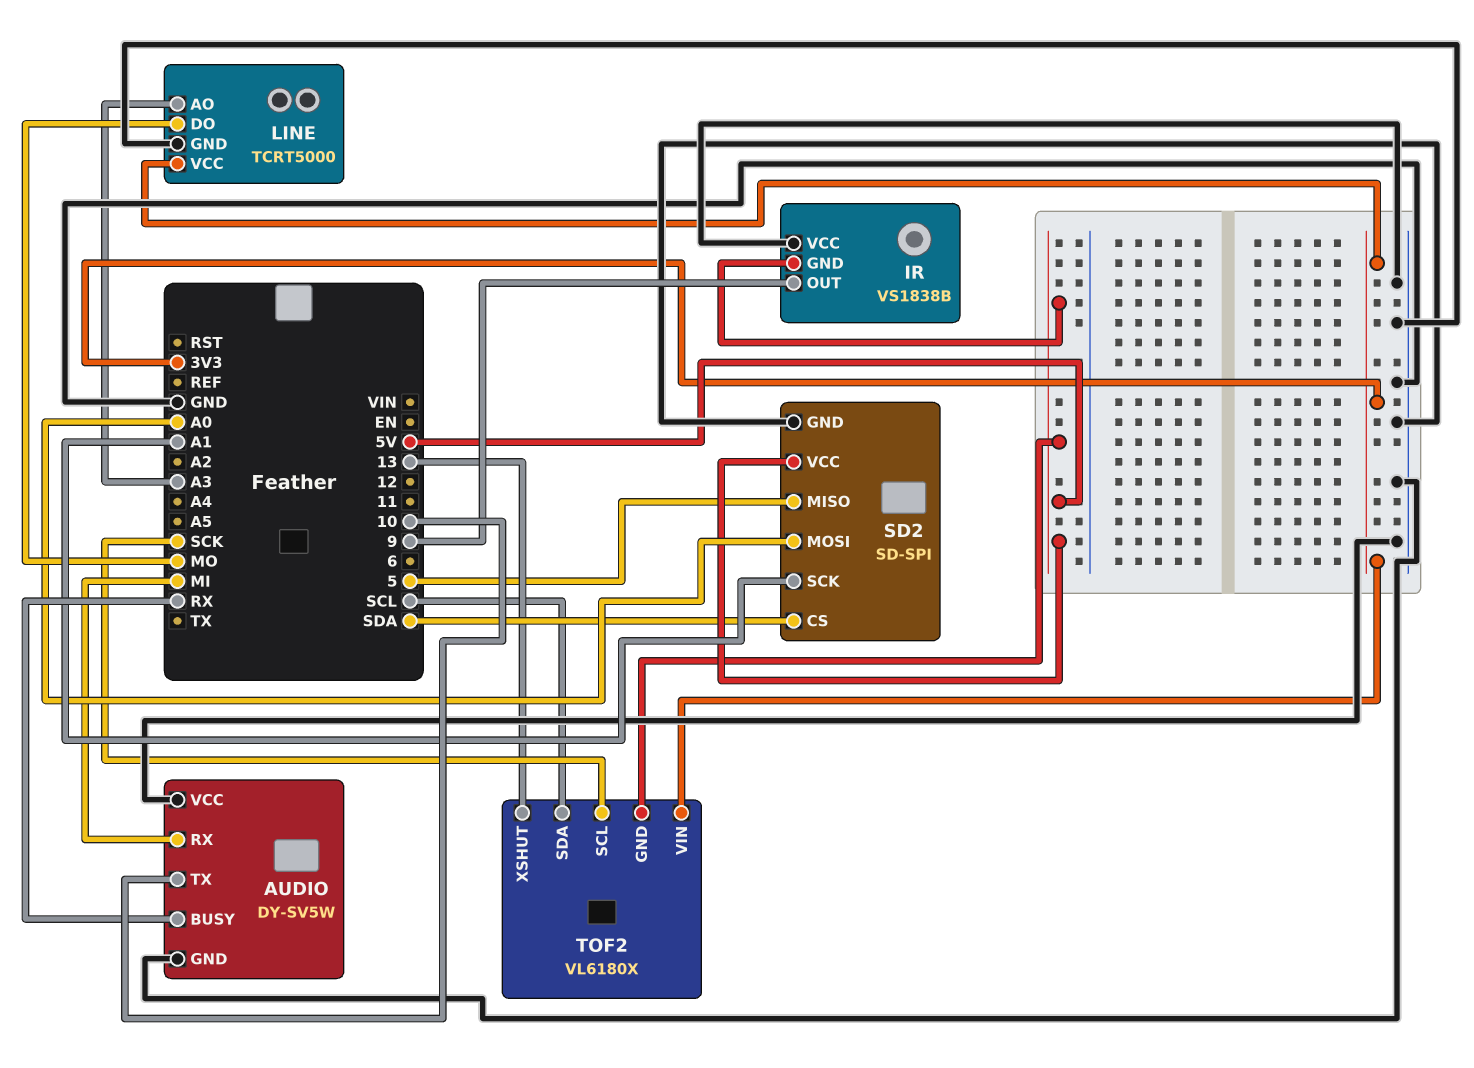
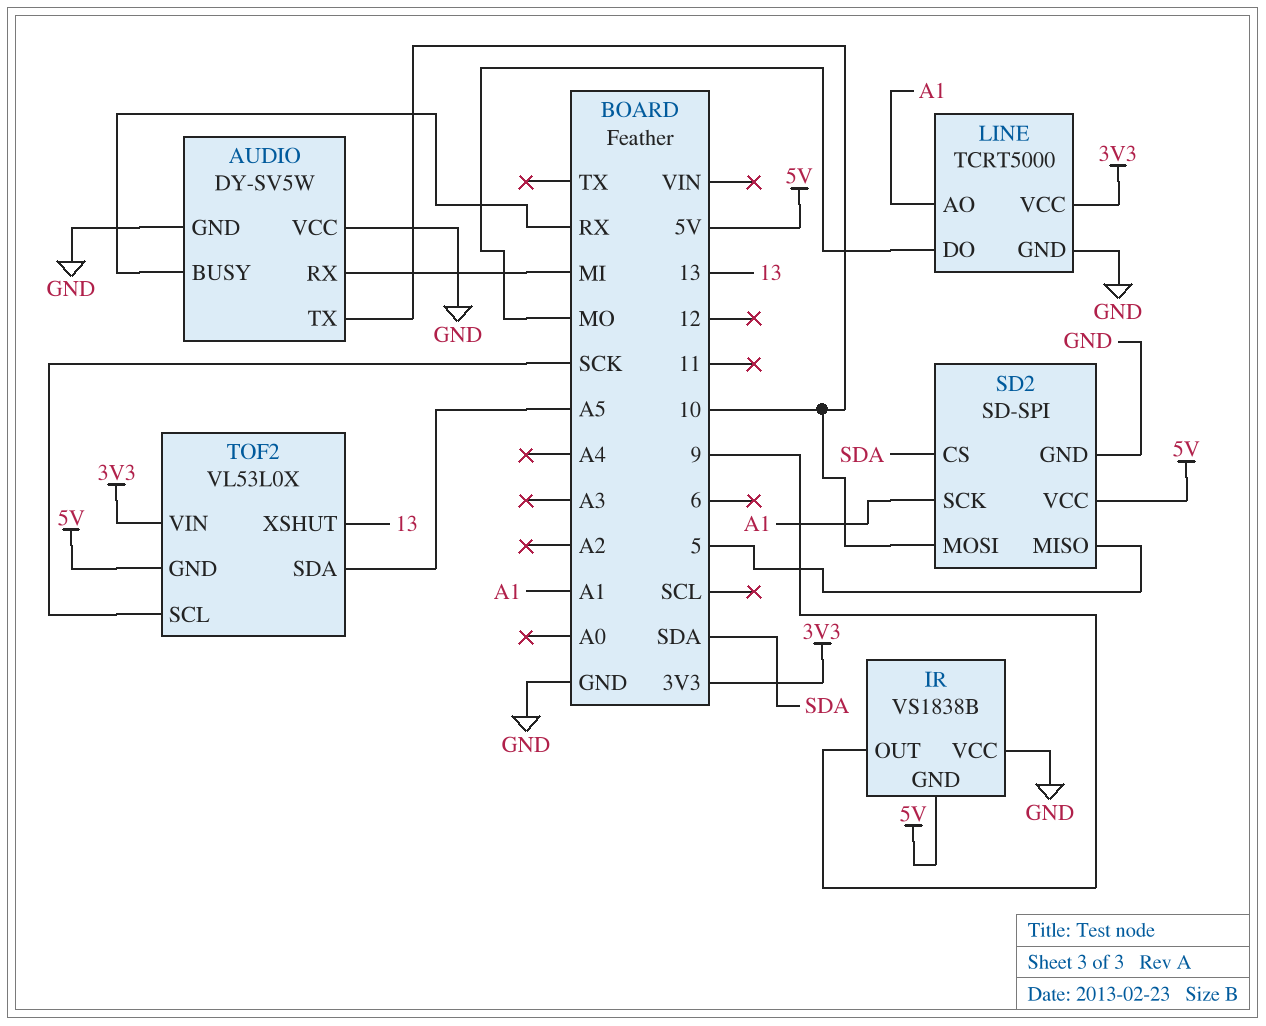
LINE pin AO: A3 -> A1
SD2 pin MOSI: A0 -> 10
TOF2: VL6180X -> VL53L0X
TOF2 pin SDA: SCL -> A5

